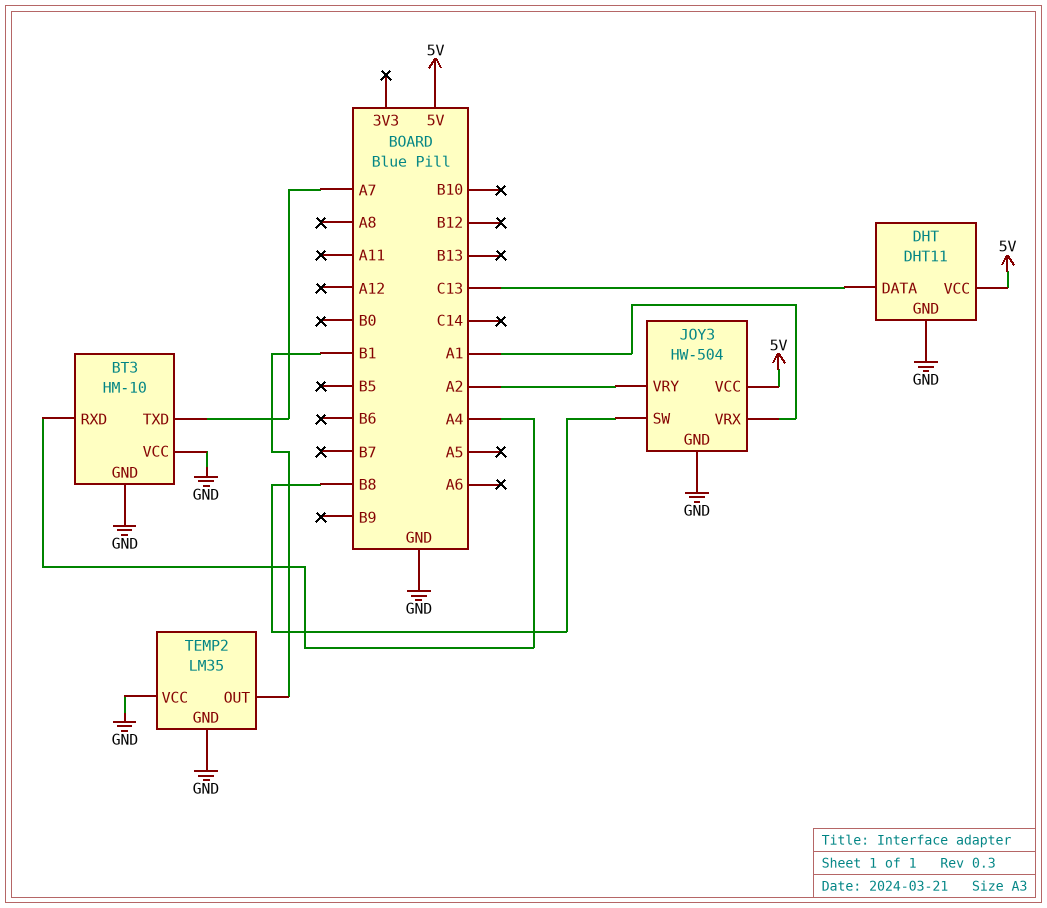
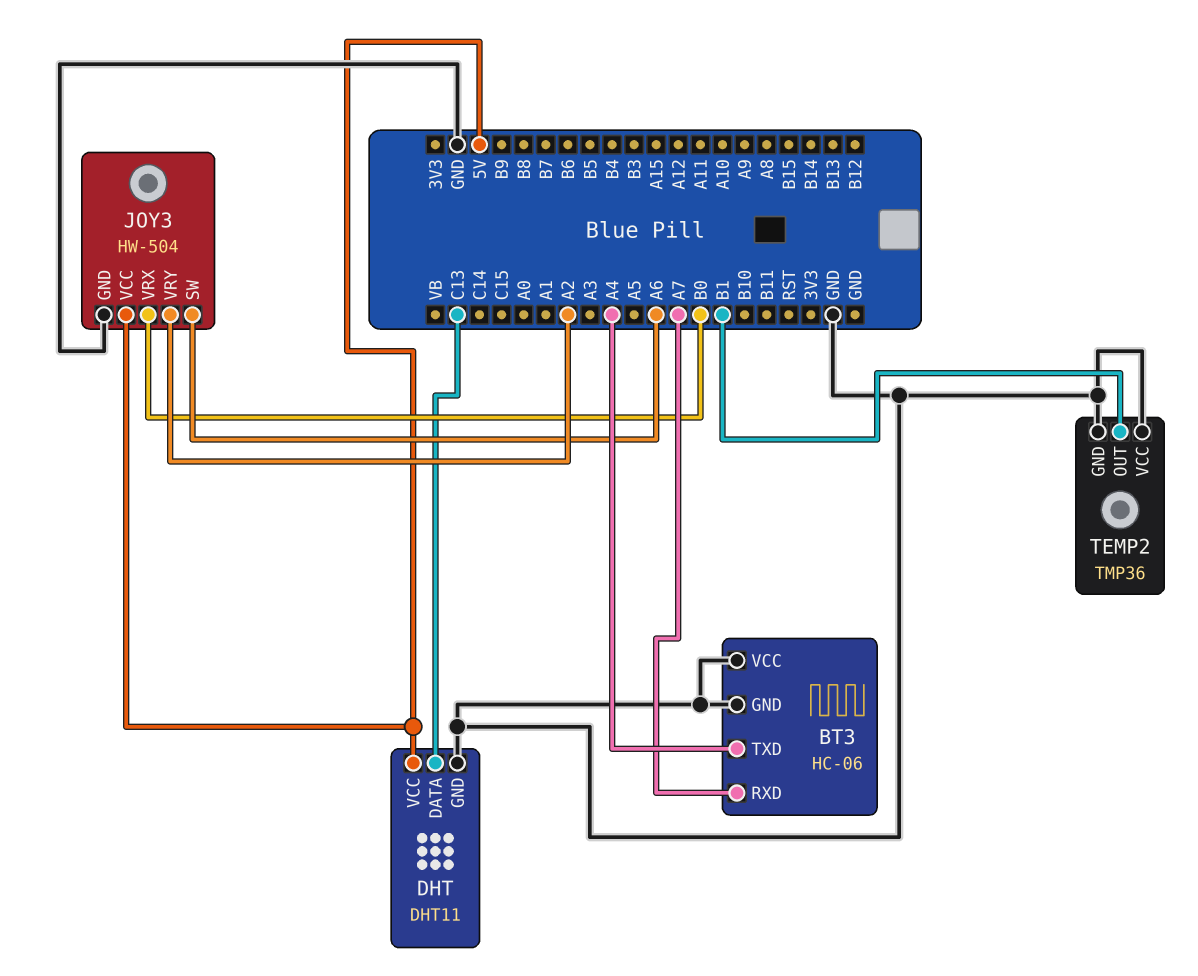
BT3: HM-10 -> HC-06
BT3 pin RXD: A4 -> A7
BT3 pin TXD: A7 -> A4
JOY3 pin SW: B8 -> A6
JOY3 pin VRX: A1 -> B0
TEMP2: LM35 -> TMP36

